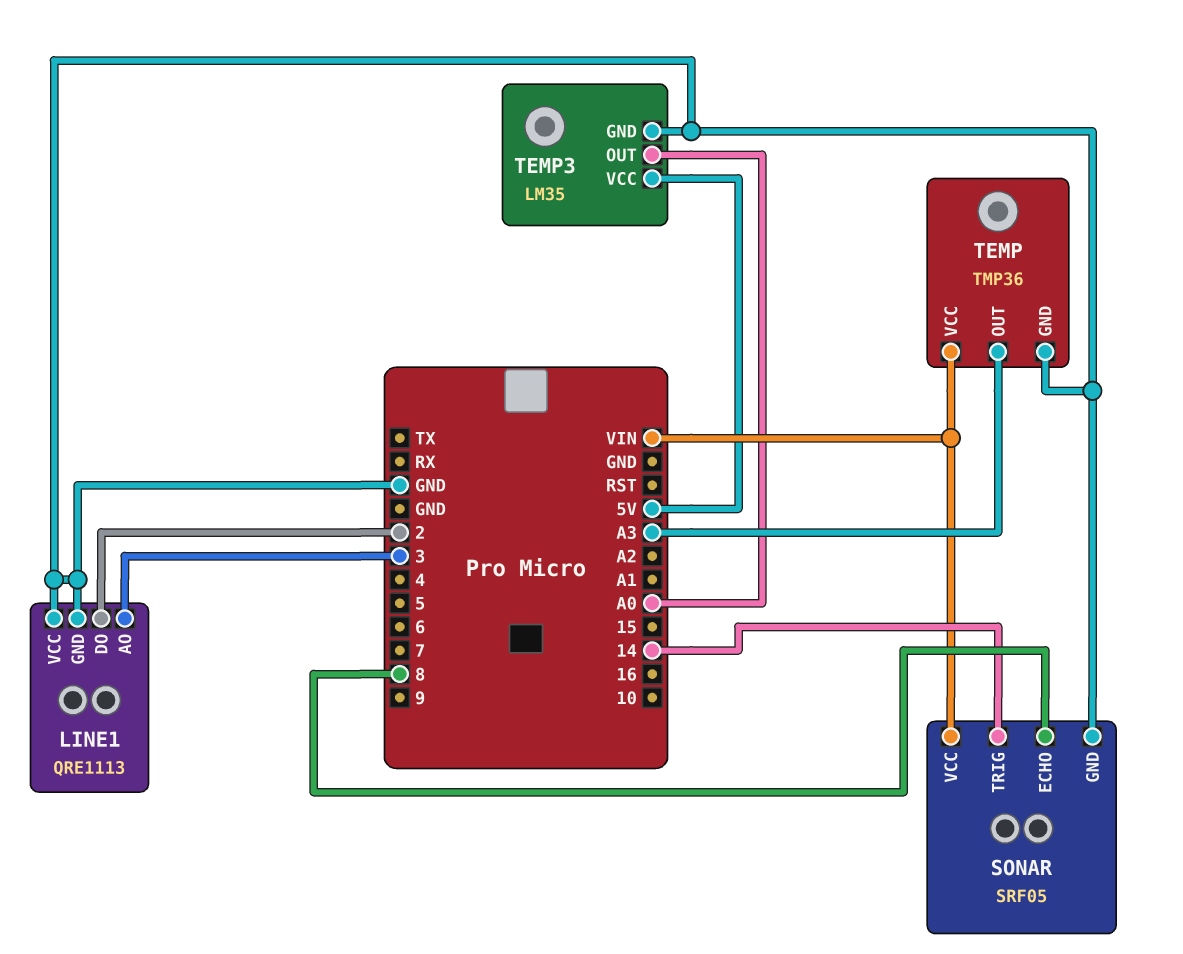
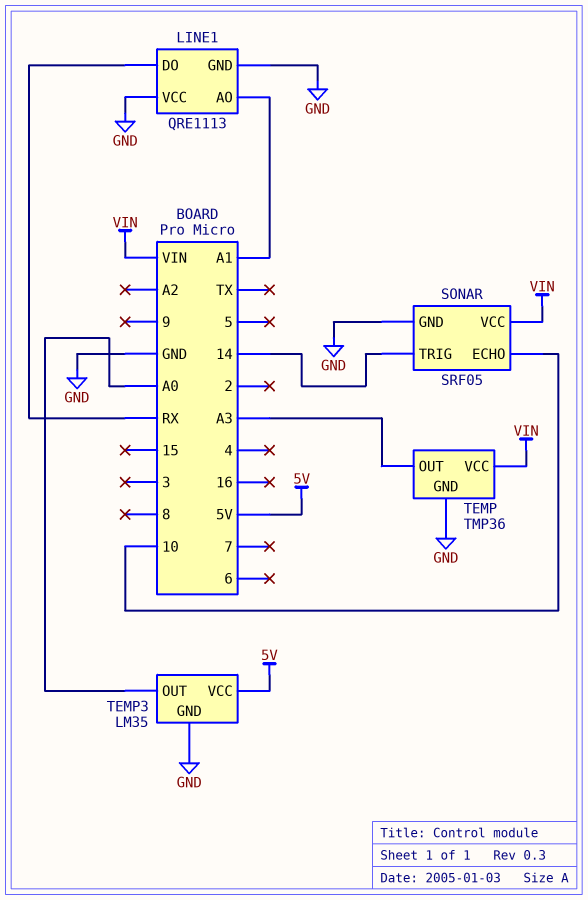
LINE1 pin AO: 3 -> A1
LINE1 pin DO: 2 -> RX
SONAR pin ECHO: 8 -> 10

